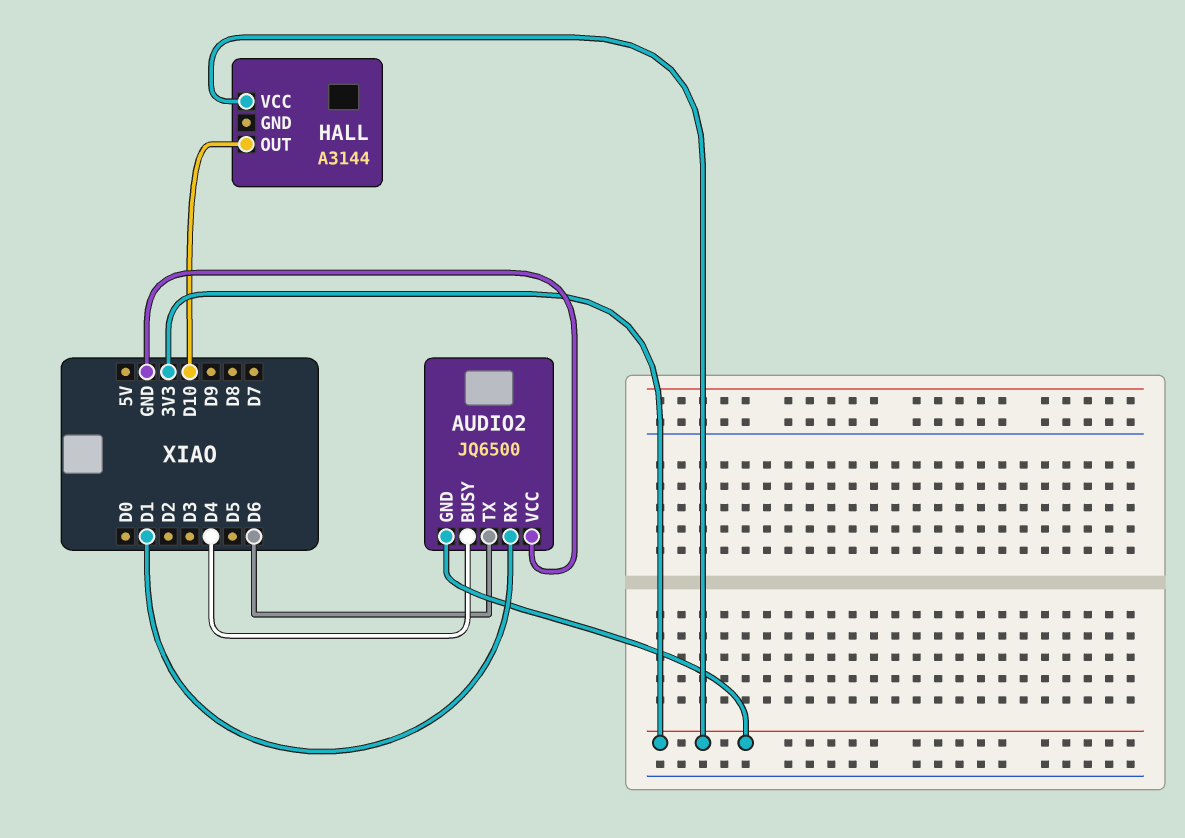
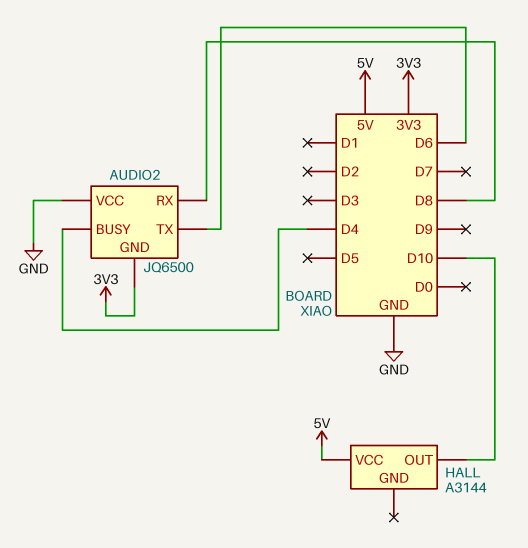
AUDIO2 pin RX: D1 -> D8
HALL pin VCC: 3V3 -> 5V

